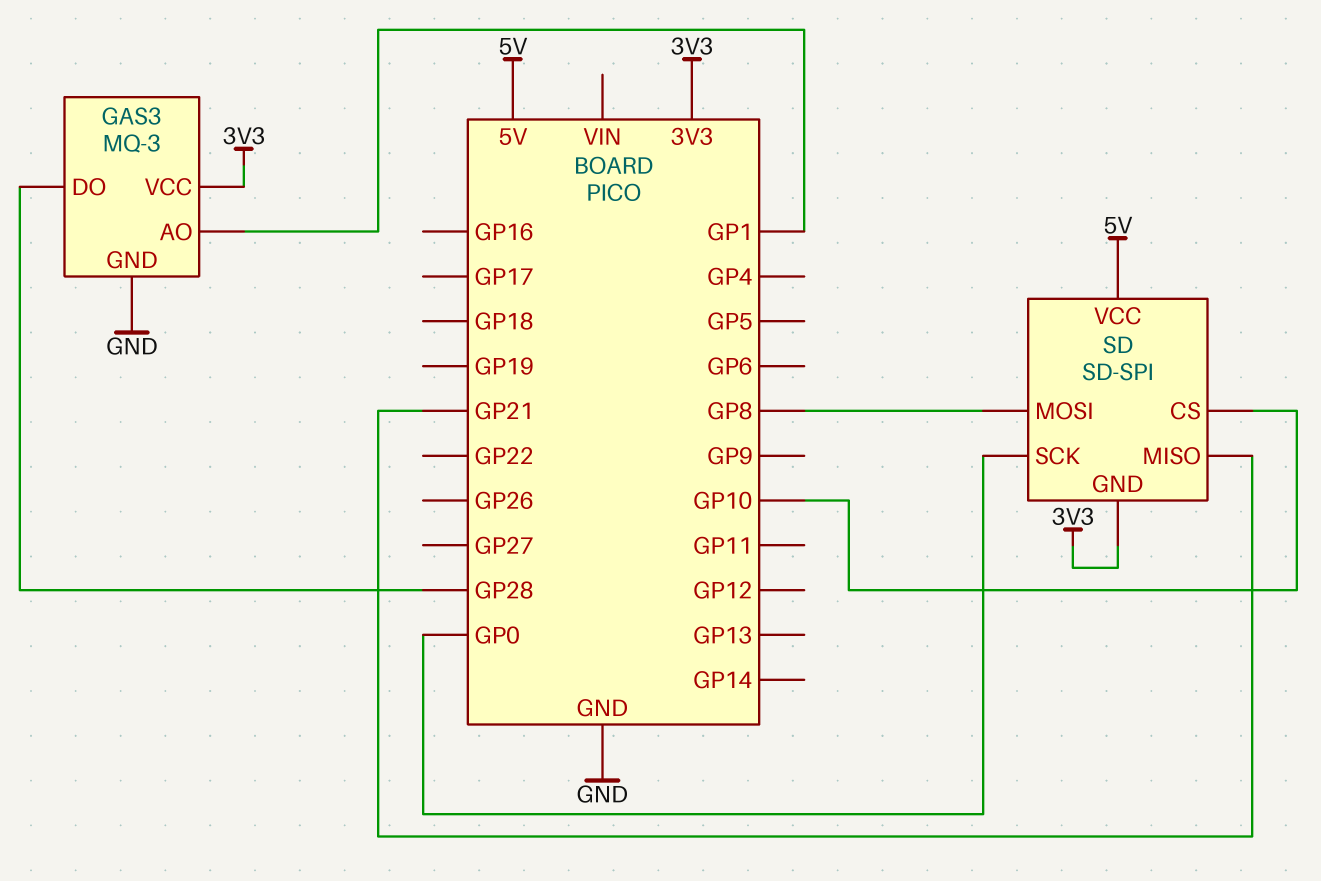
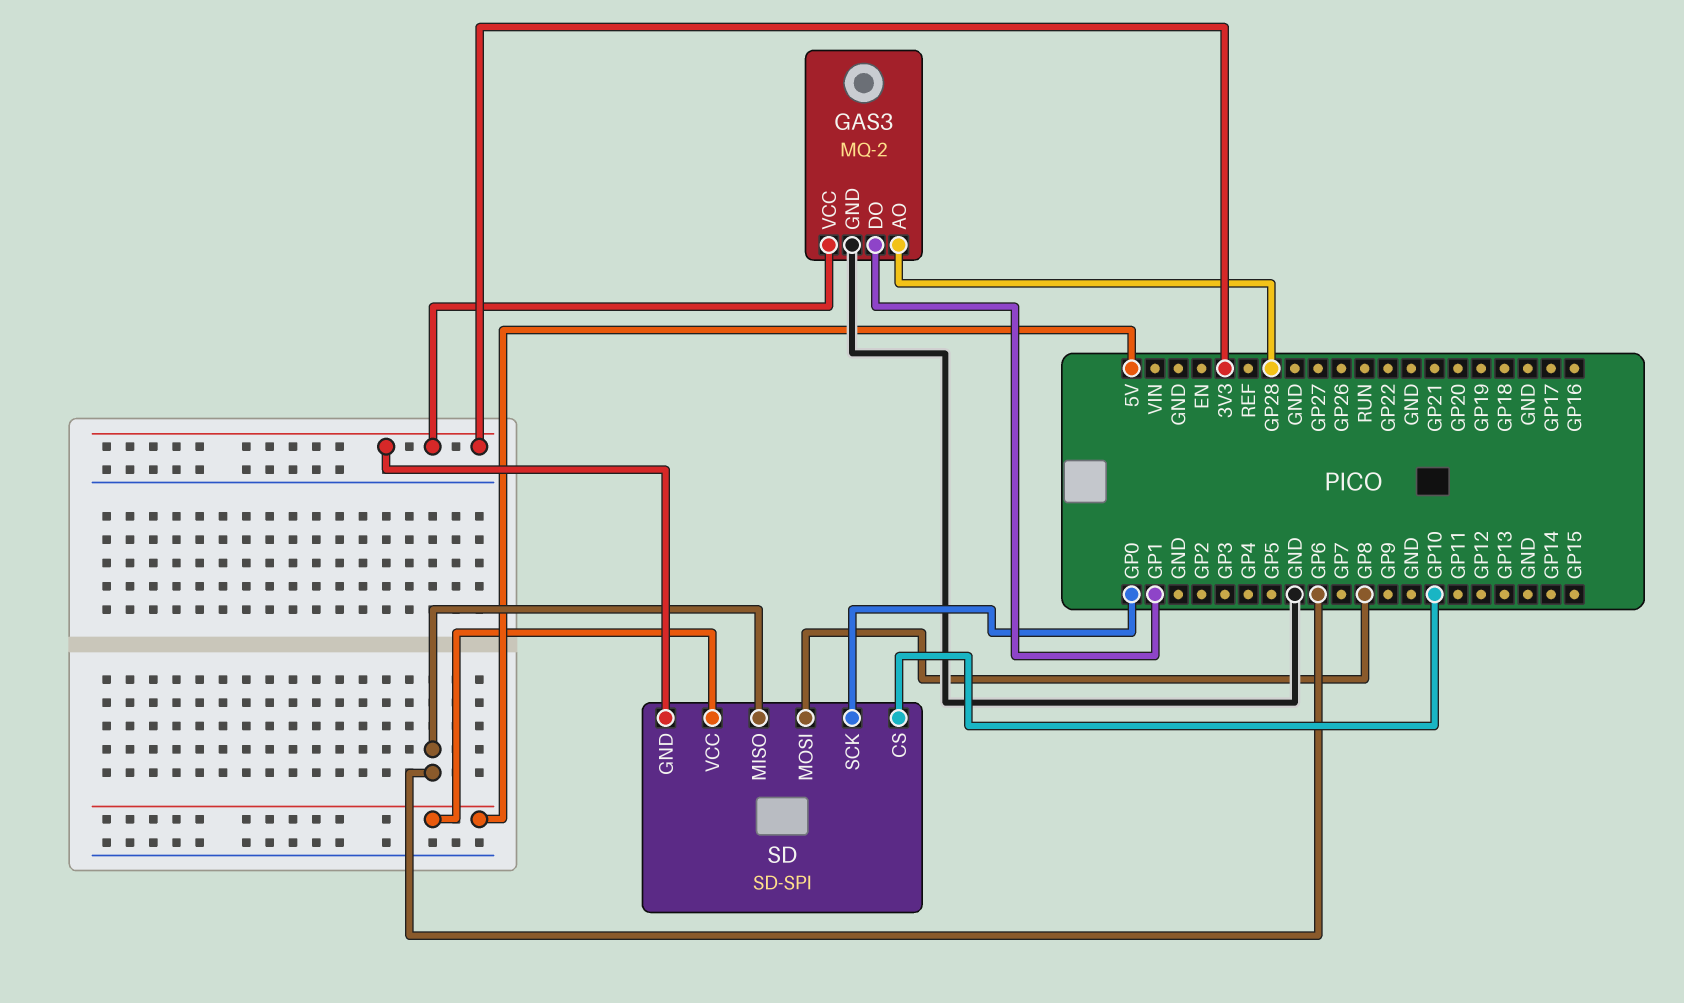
GAS3: MQ-3 -> MQ-2
GAS3 pin AO: GP1 -> GP28
GAS3 pin DO: GP28 -> GP1
SD pin MISO: GP21 -> GP6

